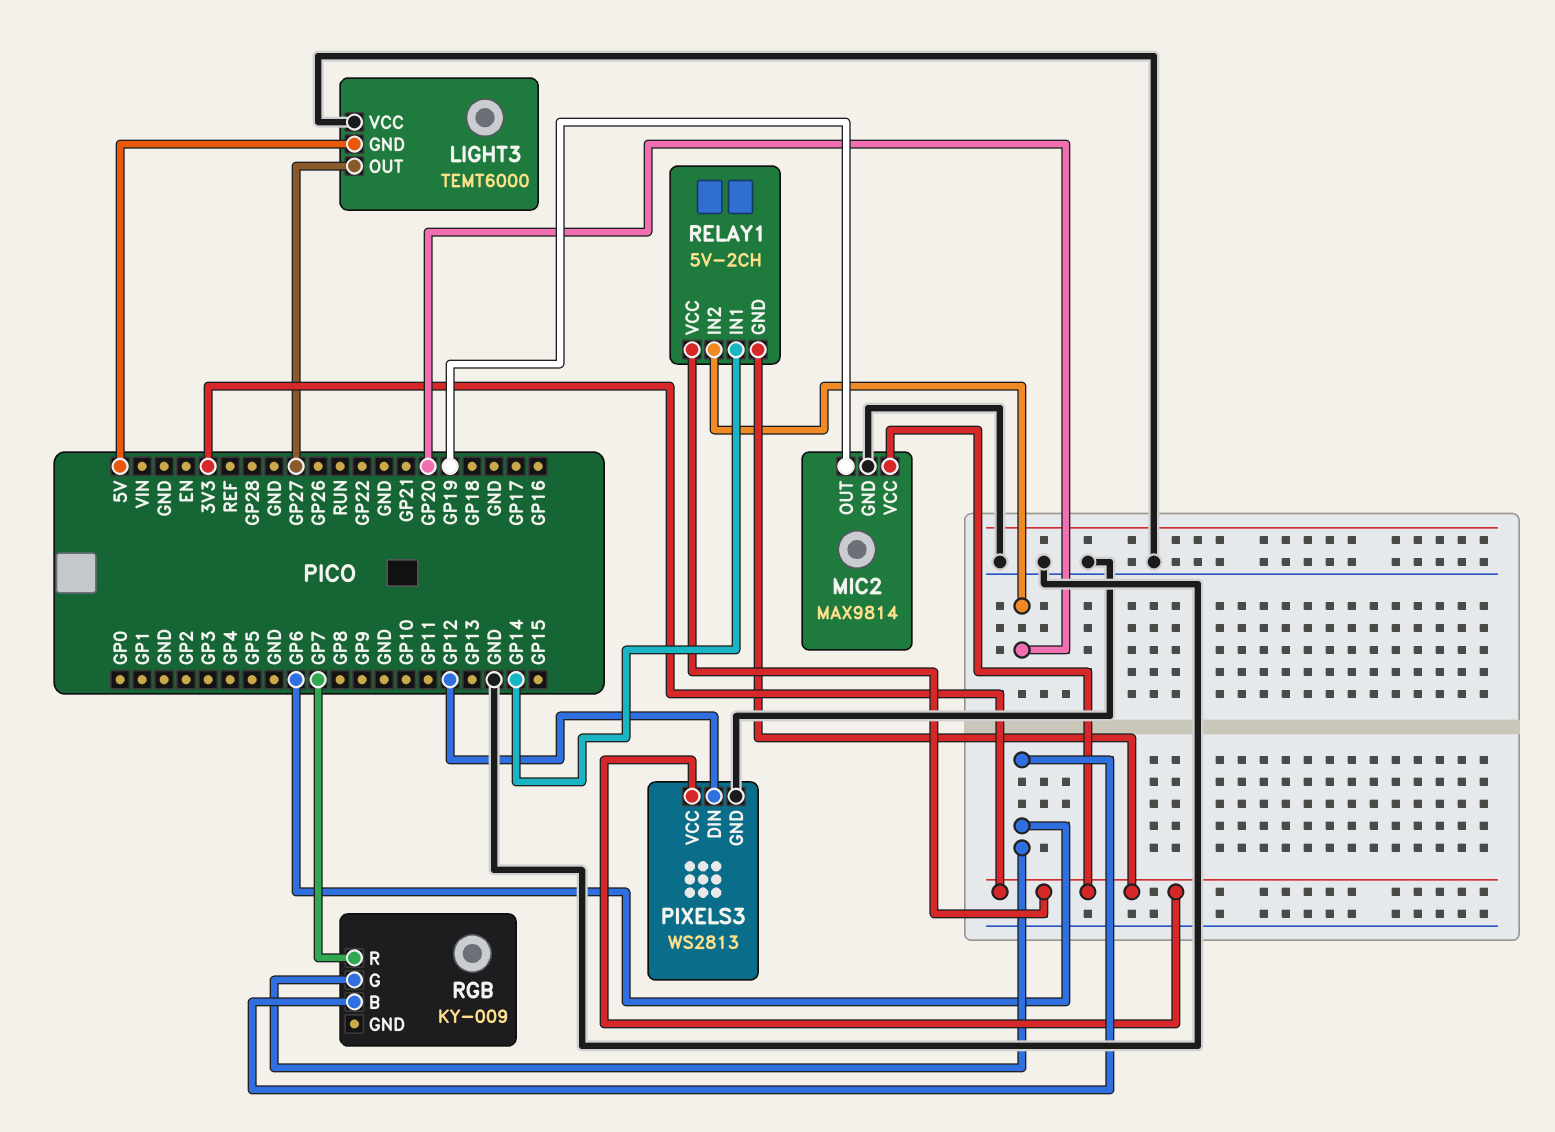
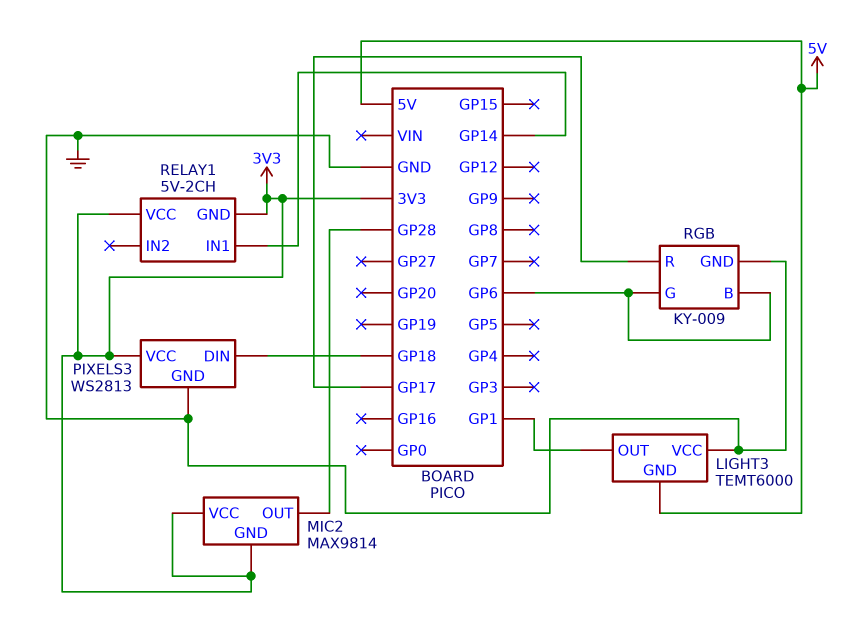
LIGHT3 pin OUT: GP27 -> GP1
MIC2 pin GND: GND -> 3V3
MIC2 pin OUT: GP19 -> GP28
PIXELS3 pin DIN: GP12 -> GP18
RELAY1 pin IN2: GP20 -> none
RGB pin GND: none -> GND
RGB pin R: GP7 -> GP17

